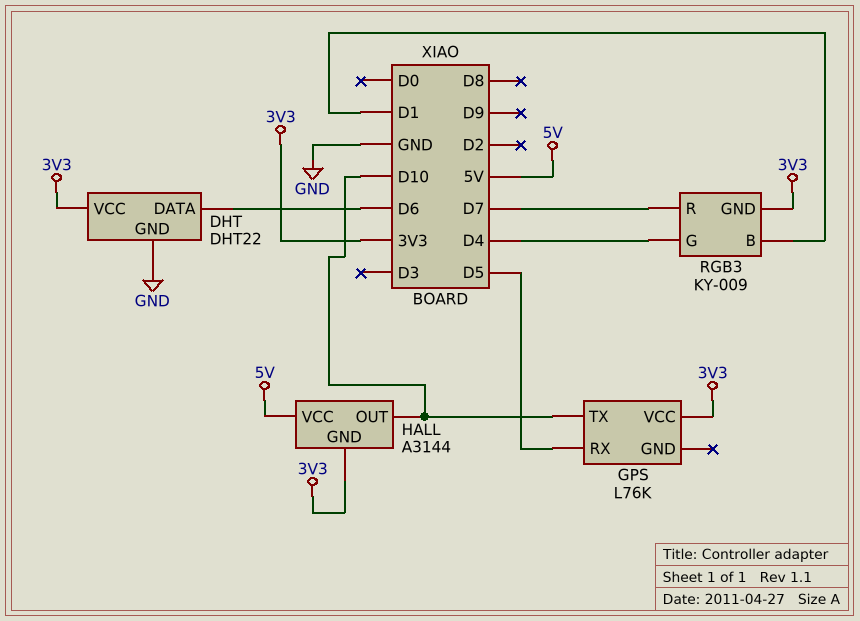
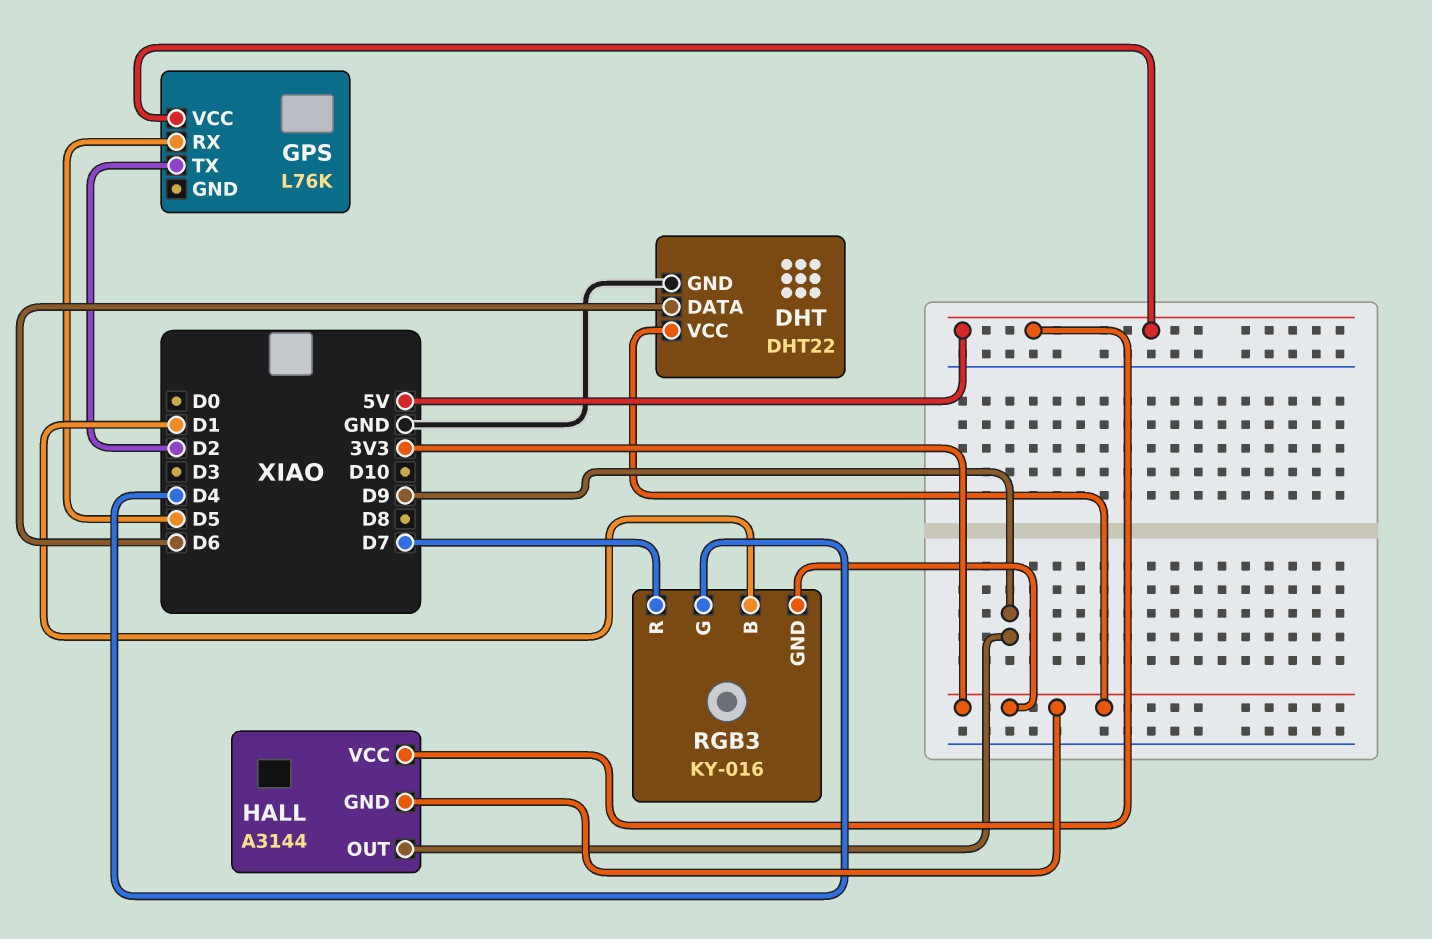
GPS pin TX: D10 -> D2
GPS pin VCC: 3V3 -> 5V
HALL pin OUT: D10 -> D9
RGB3: KY-009 -> KY-016

